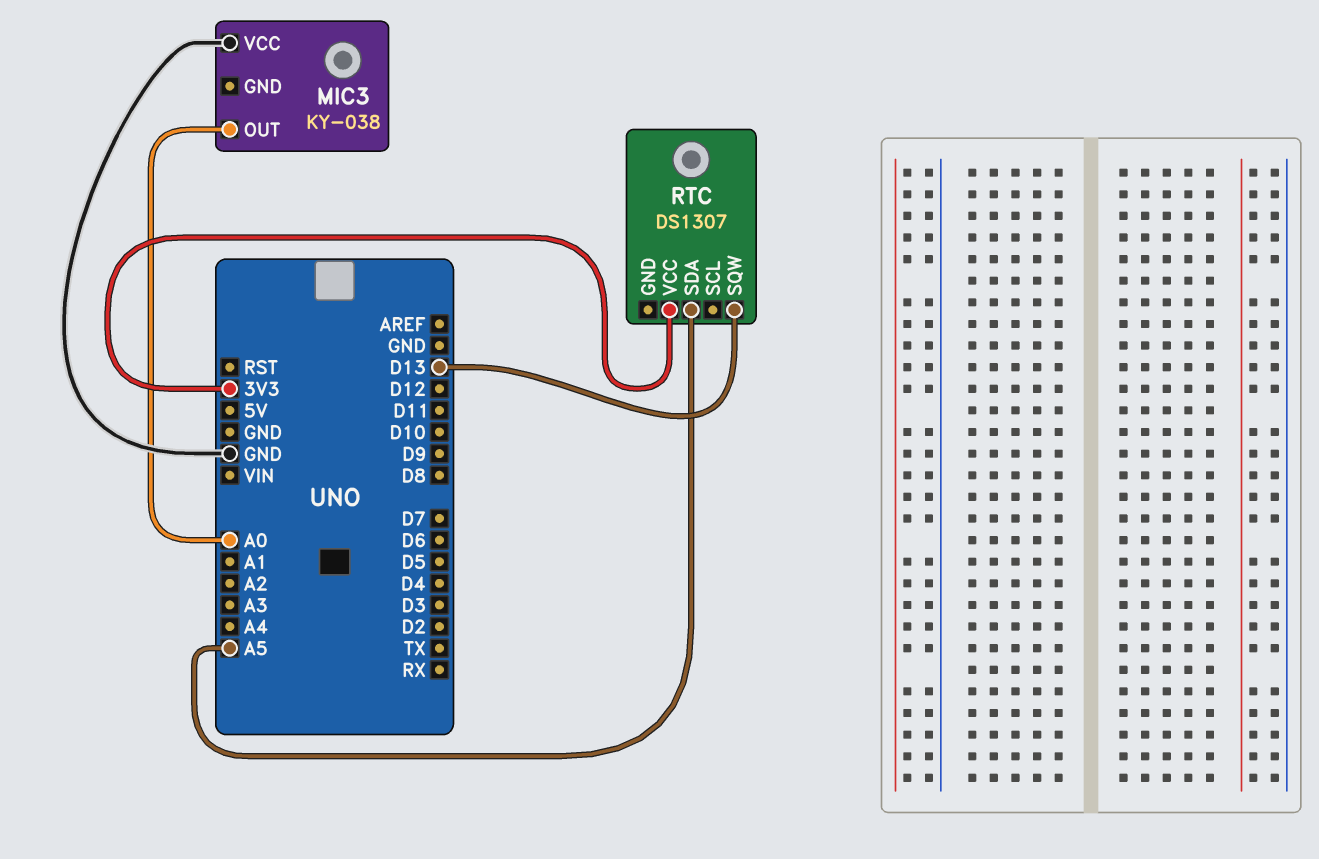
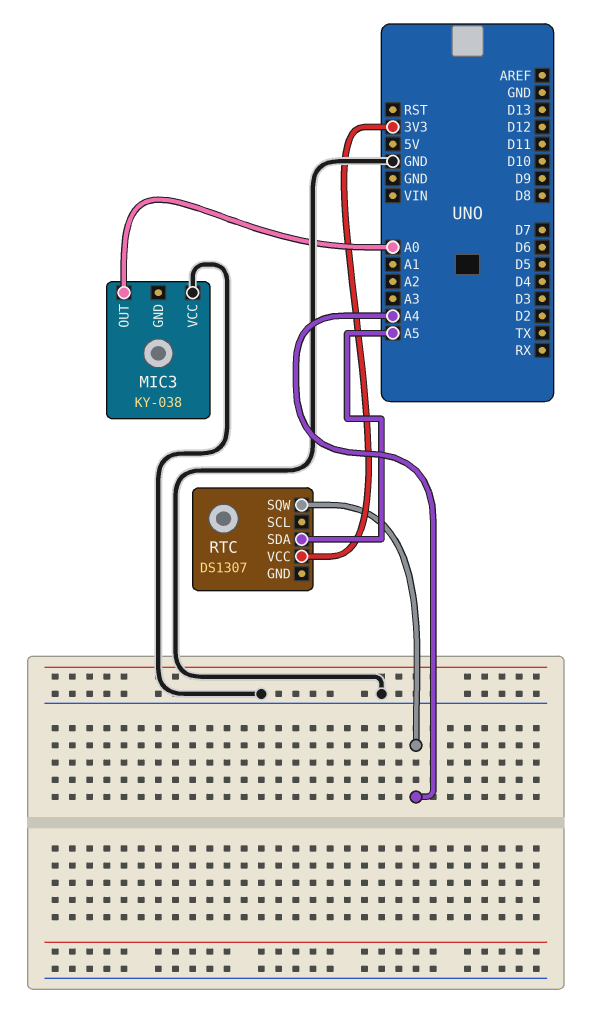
RTC pin SQW: D13 -> A4

